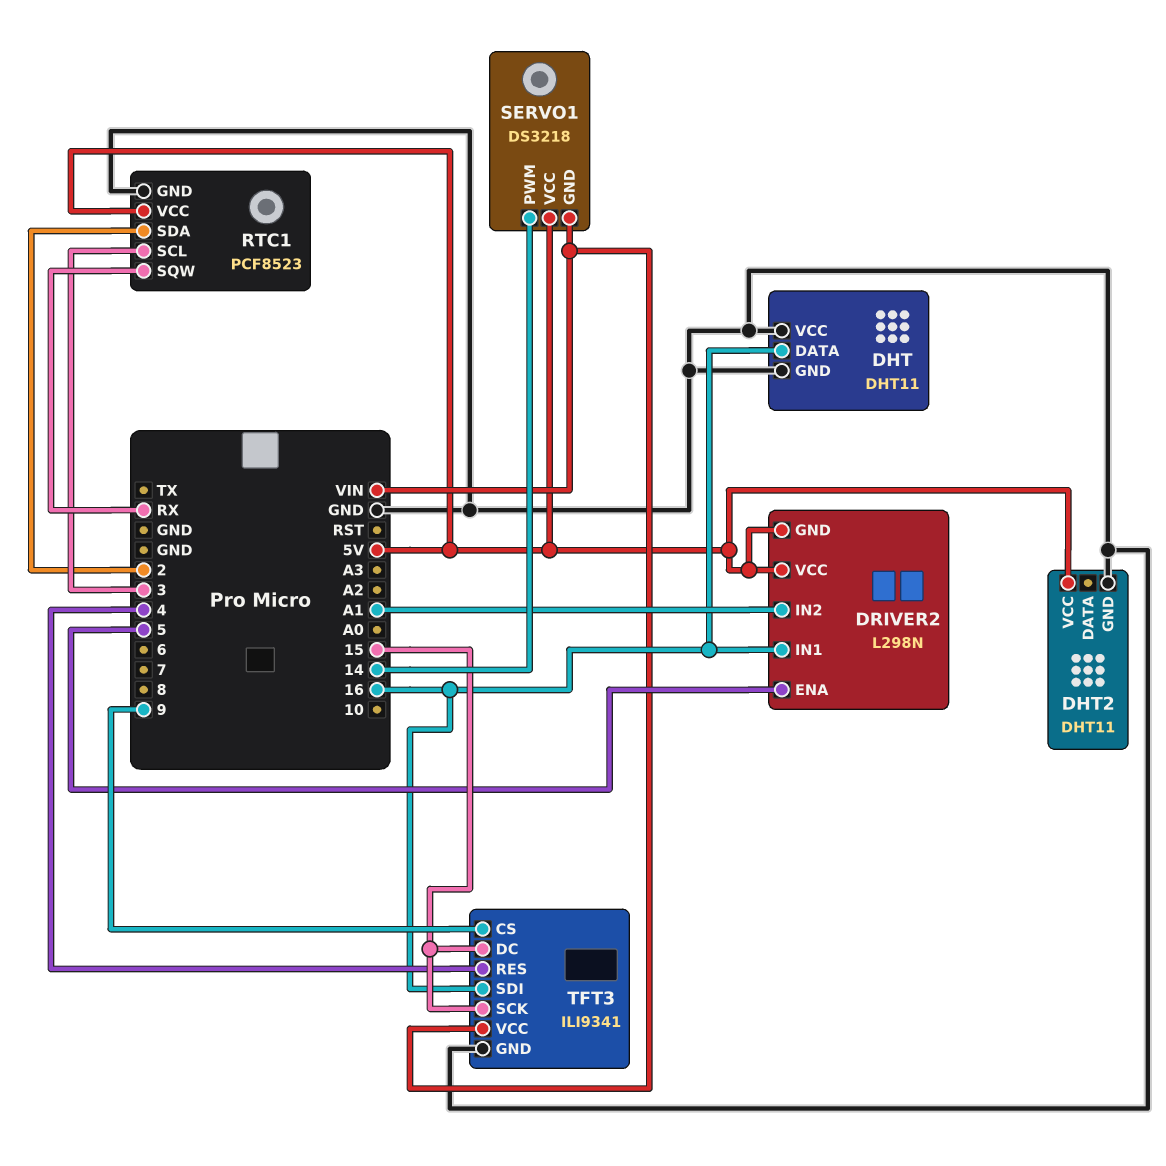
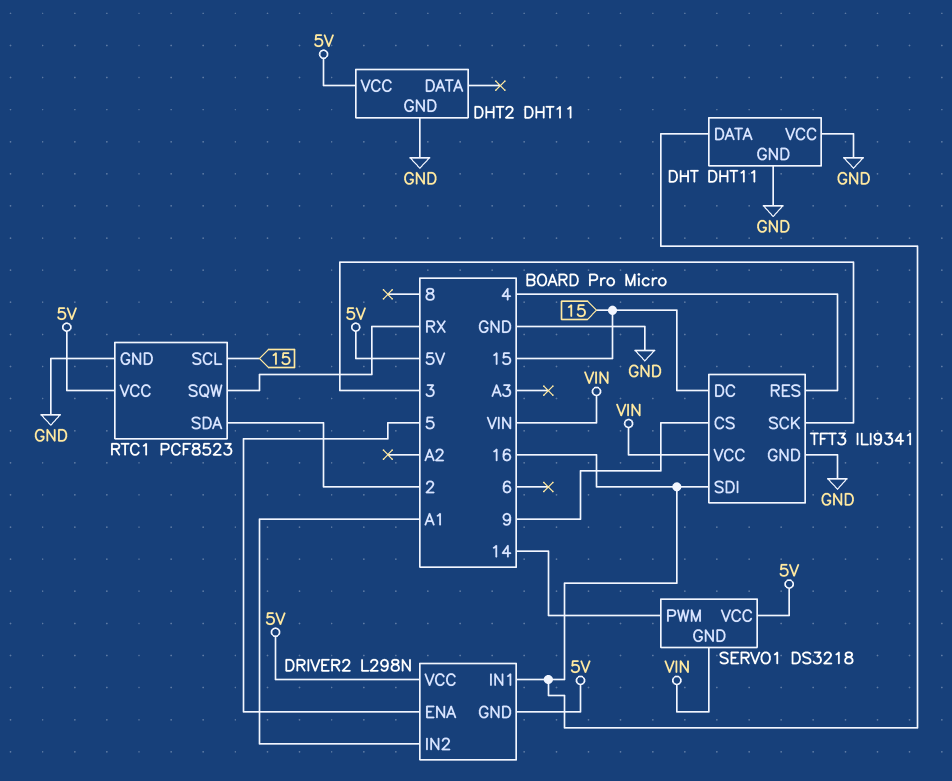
RTC1 pin SCL: 3 -> 15
TFT3 pin SCK: 15 -> 3

